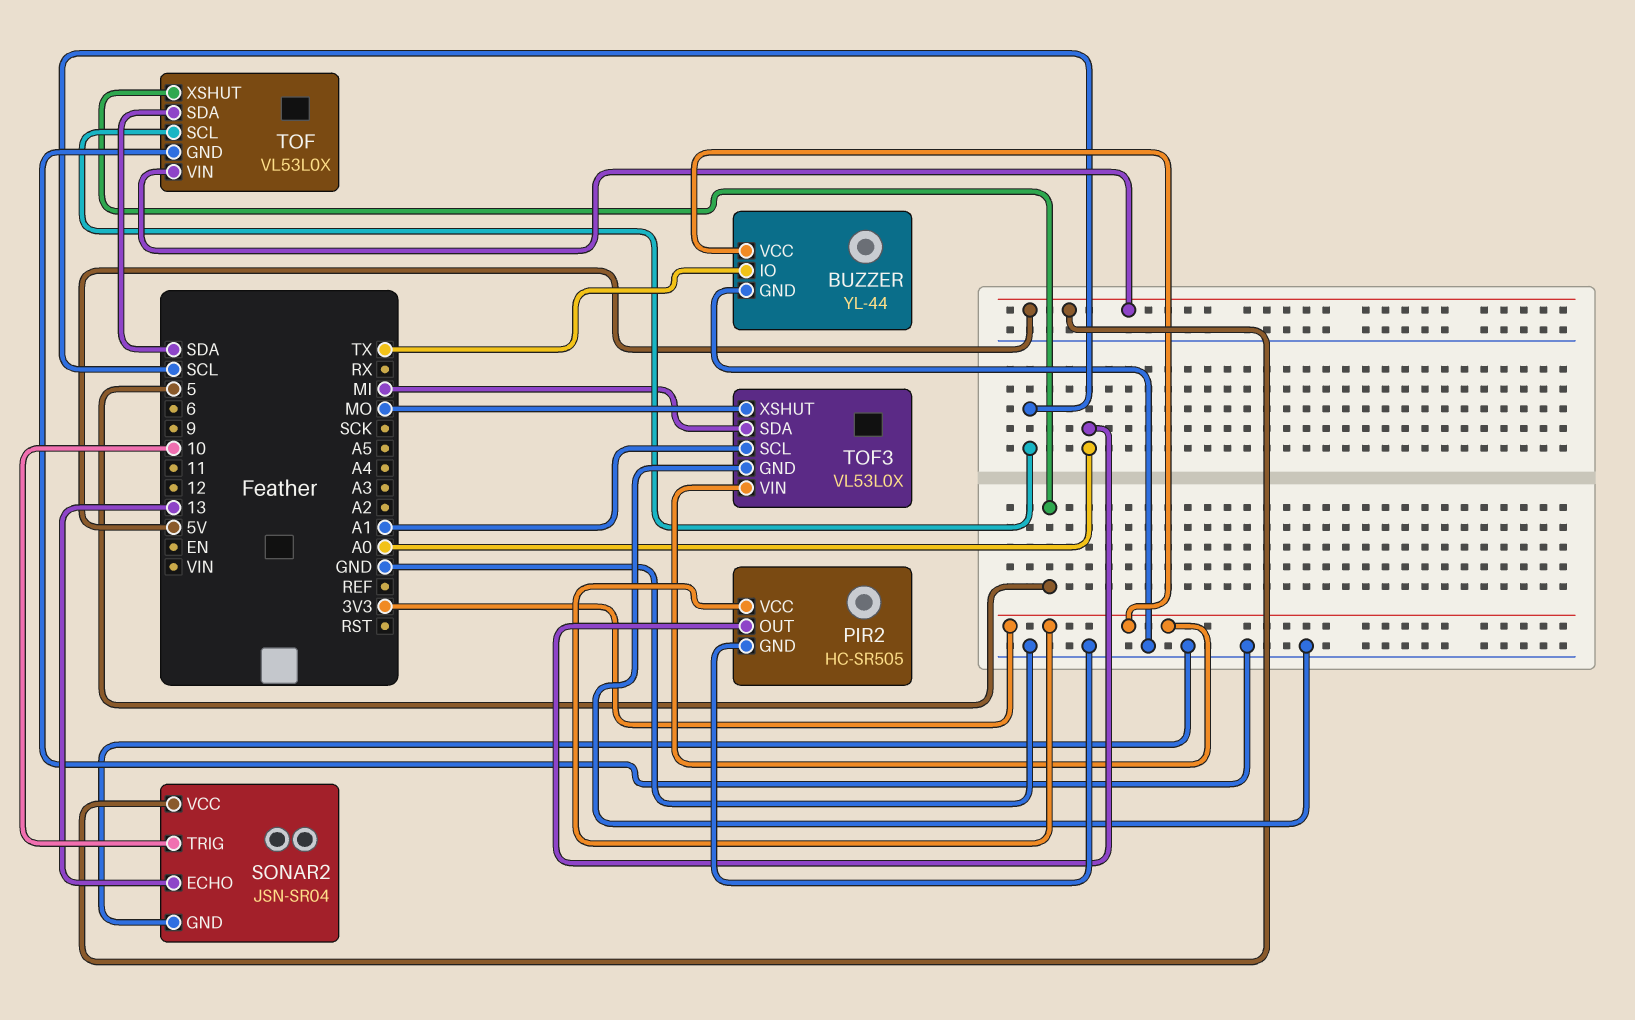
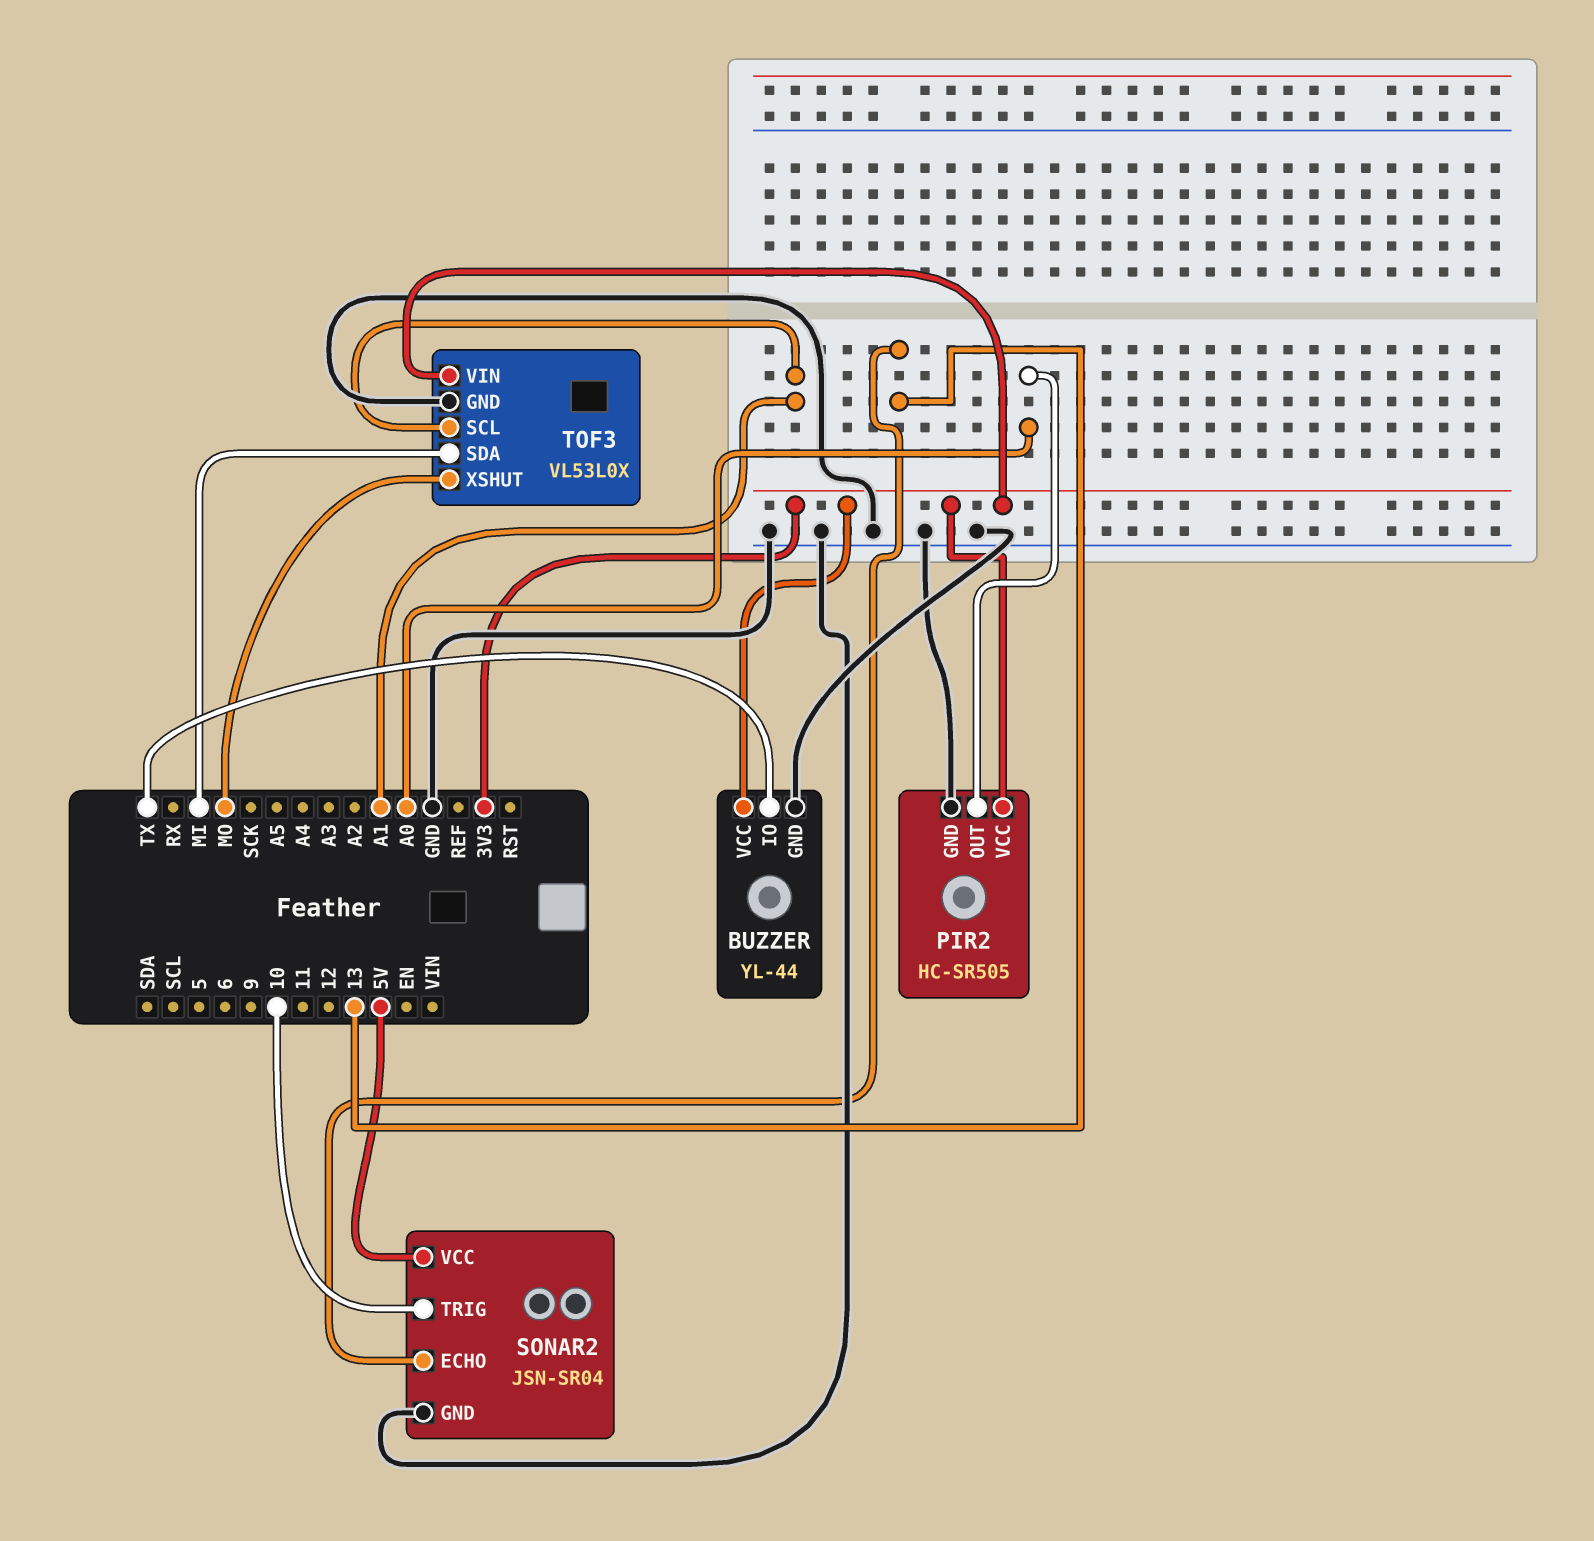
TOF: VL53L0X -> none
TOF pin GND: GND -> none
TOF pin SCL: SCL -> none
TOF pin SDA: SDA -> none
TOF pin VIN: 5V -> none
TOF pin XSHUT: 5 -> none

